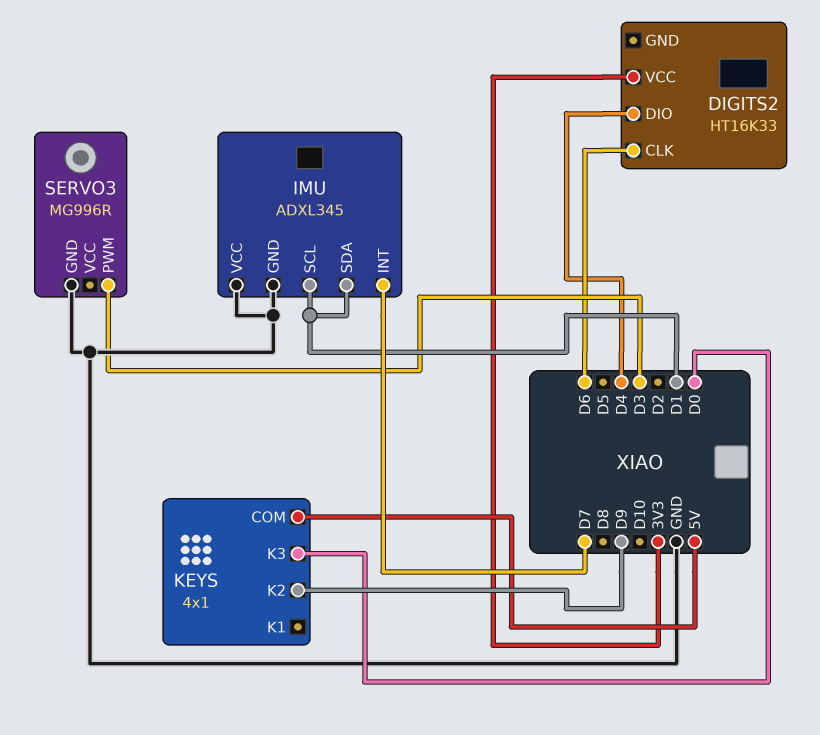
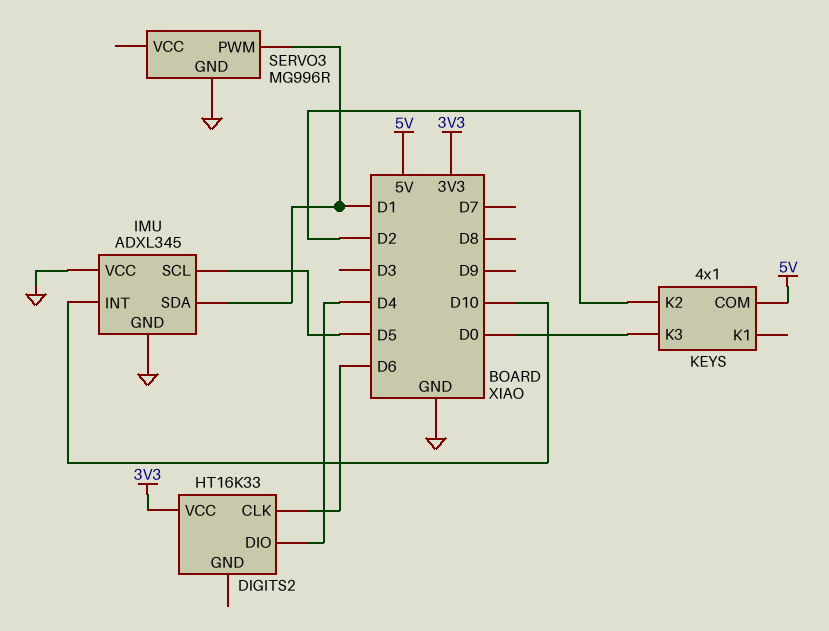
IMU pin INT: D7 -> D10
IMU pin SCL: D1 -> D5
KEYS pin K2: D9 -> D2
SERVO3 pin PWM: D3 -> D1

